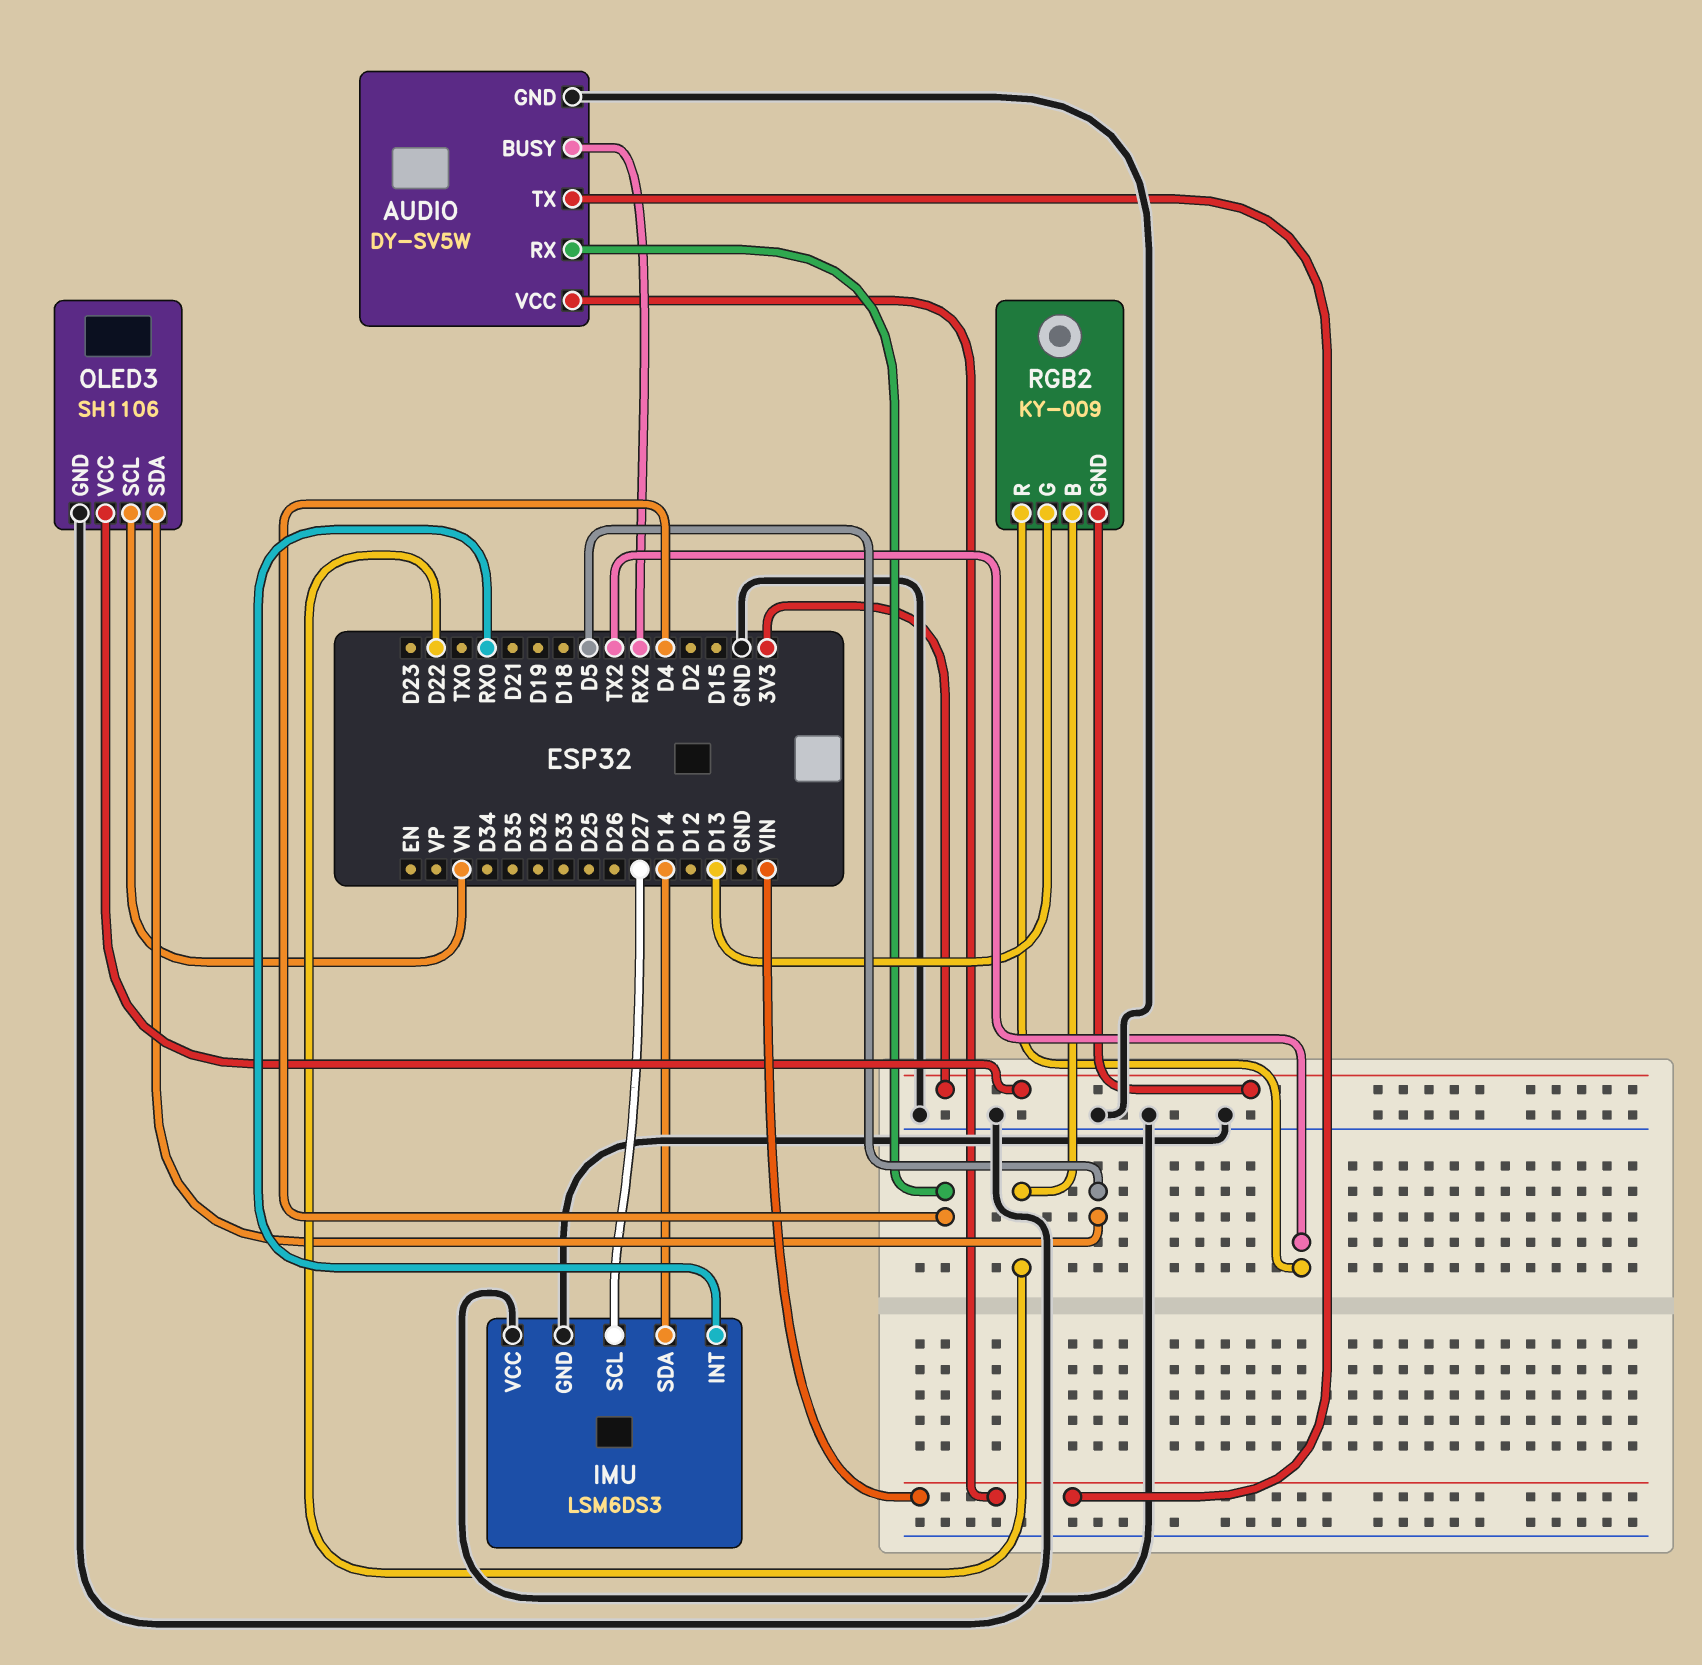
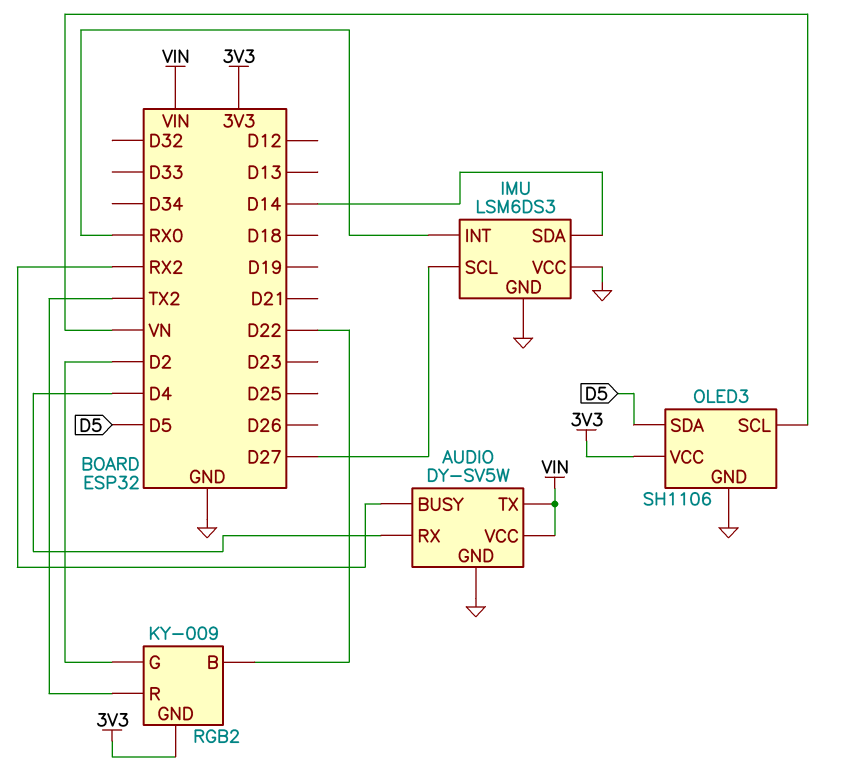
RGB2 pin G: D13 -> D2

